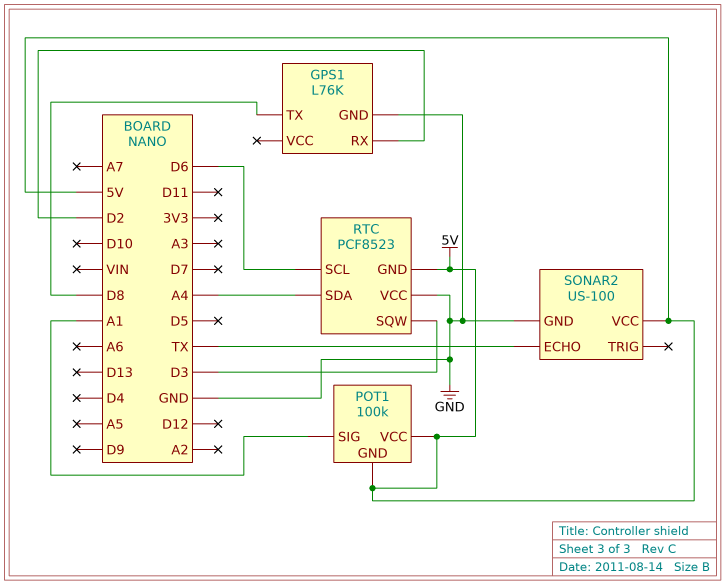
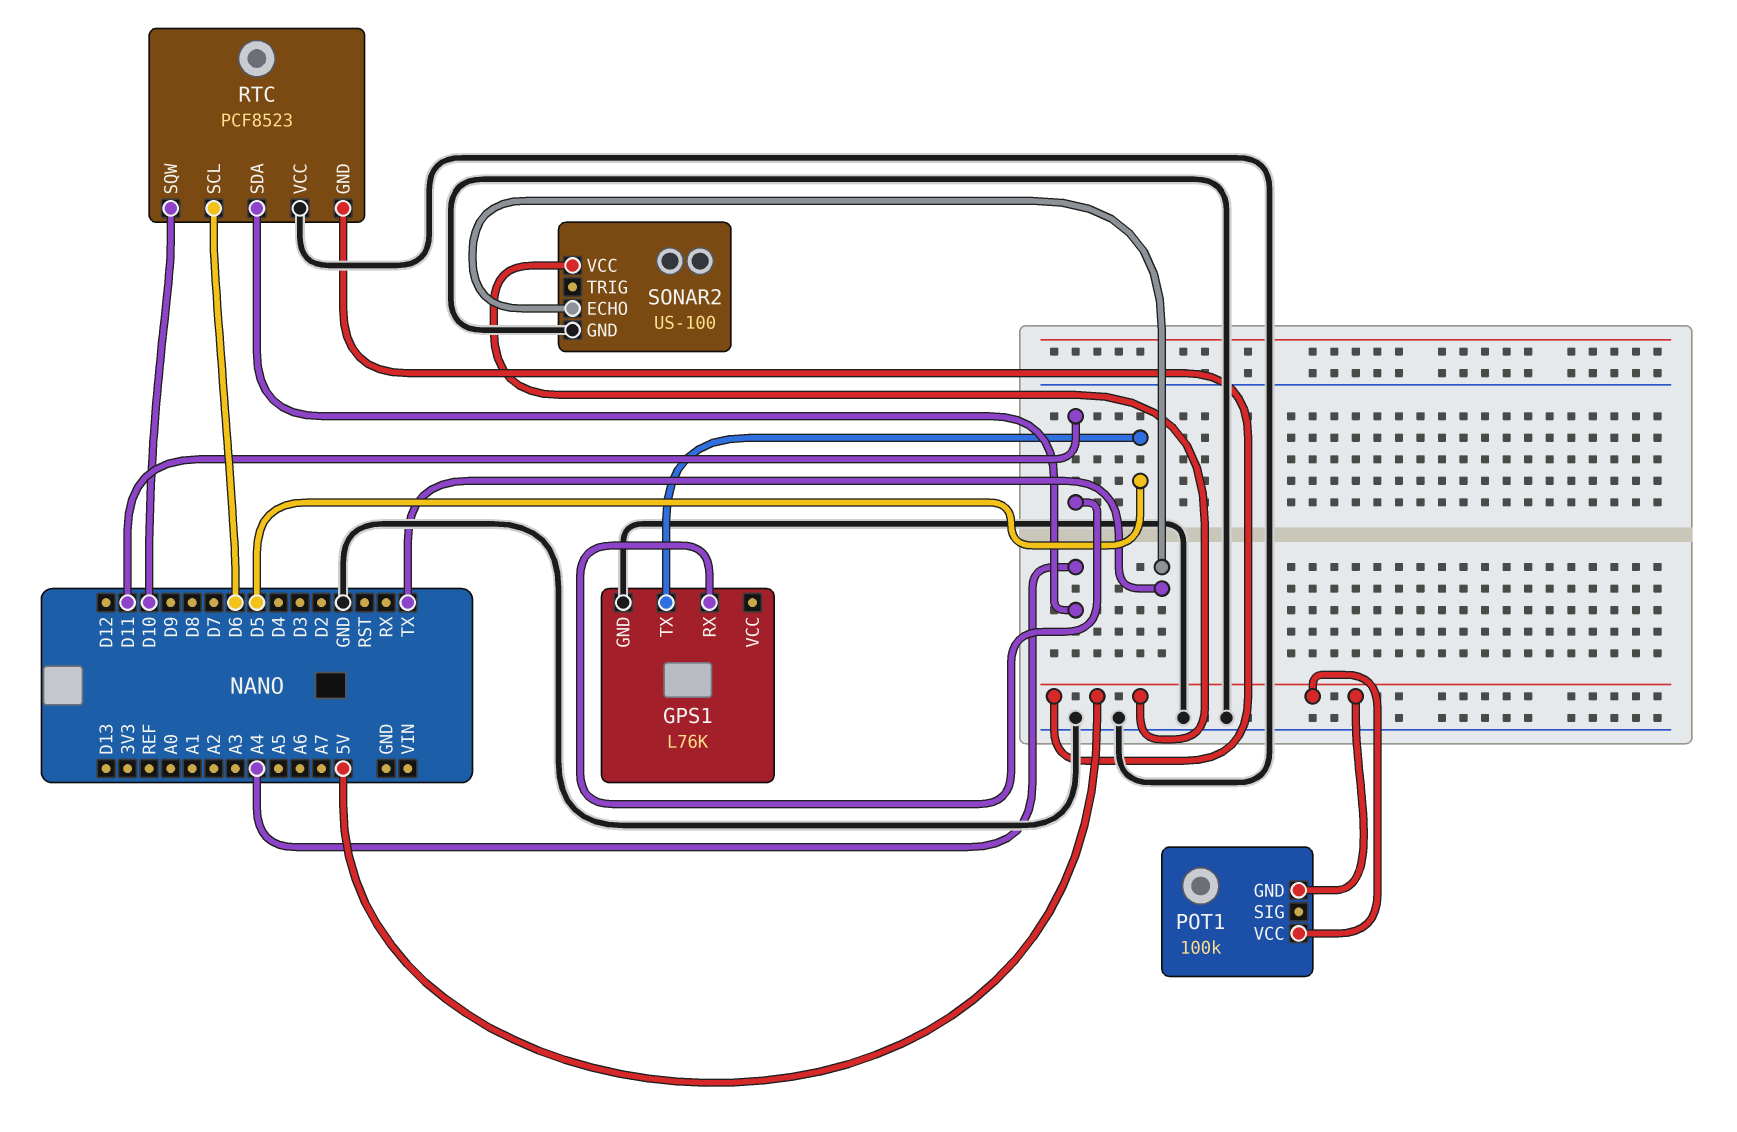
GPS1 pin RX: D2 -> D11
GPS1 pin TX: D8 -> D5
POT1 pin SIG: A1 -> none
RTC pin SQW: D3 -> D10

